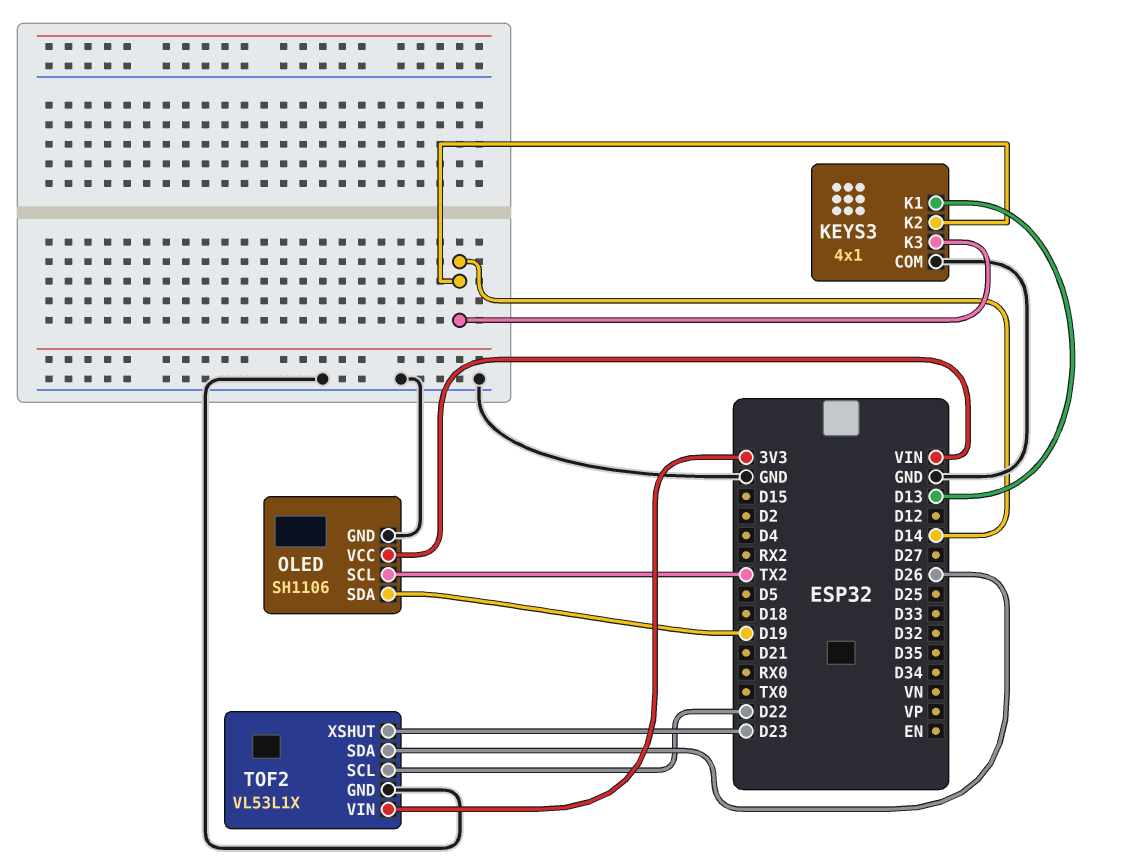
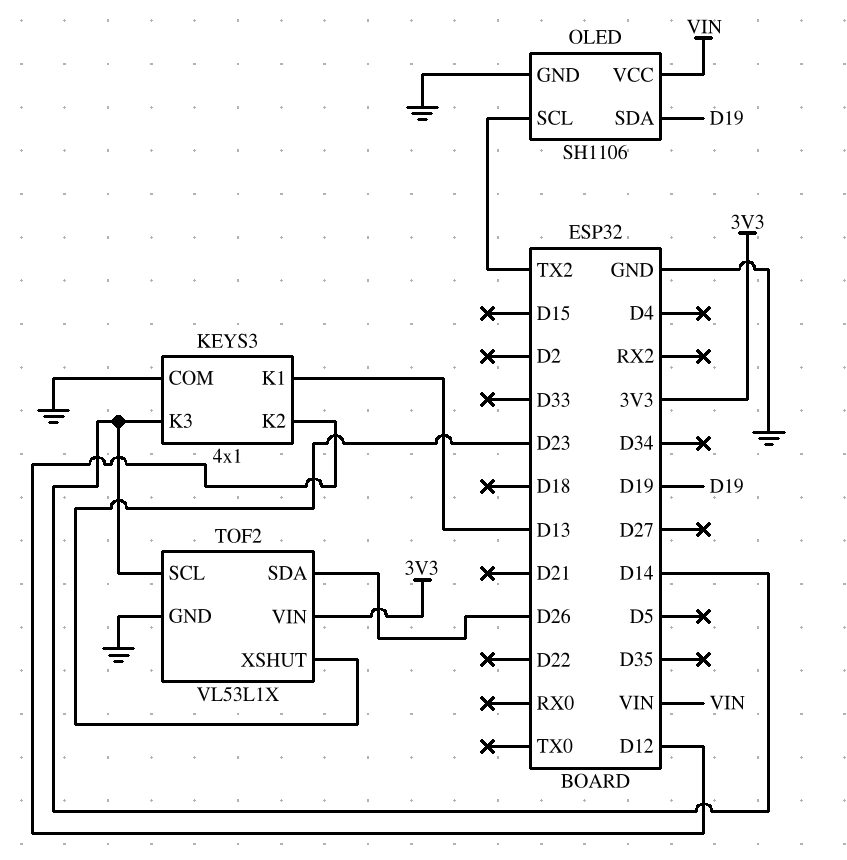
KEYS3 pin K2: D14 -> D12
TOF2 pin SCL: D22 -> D14

